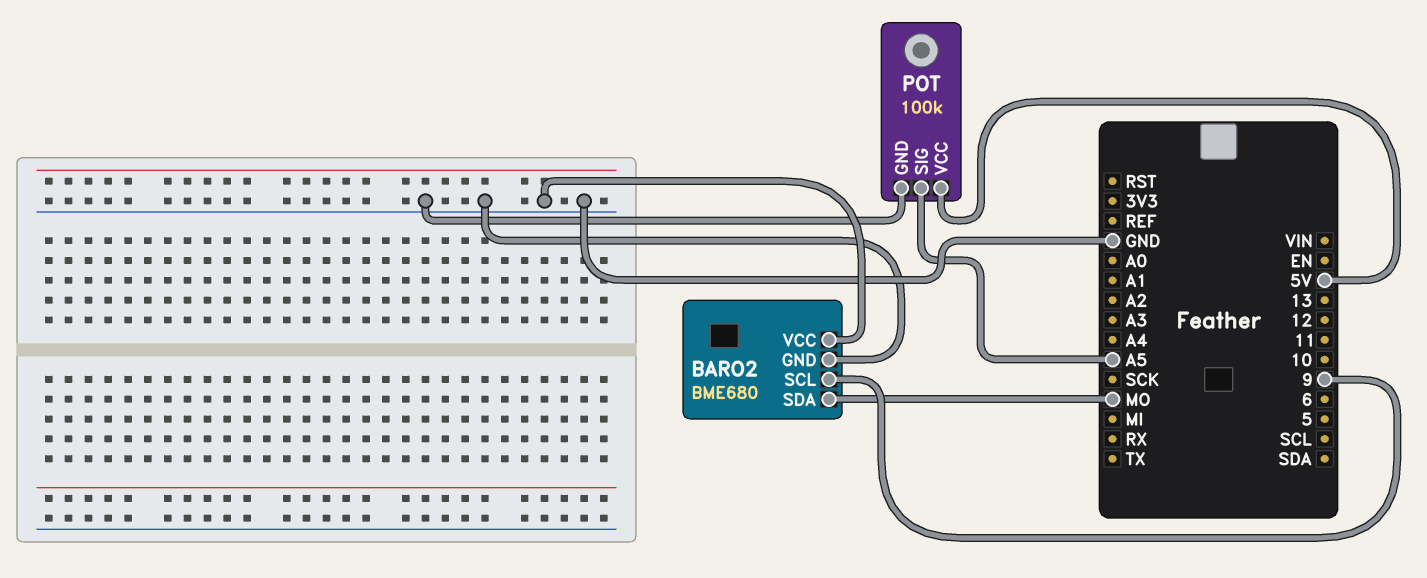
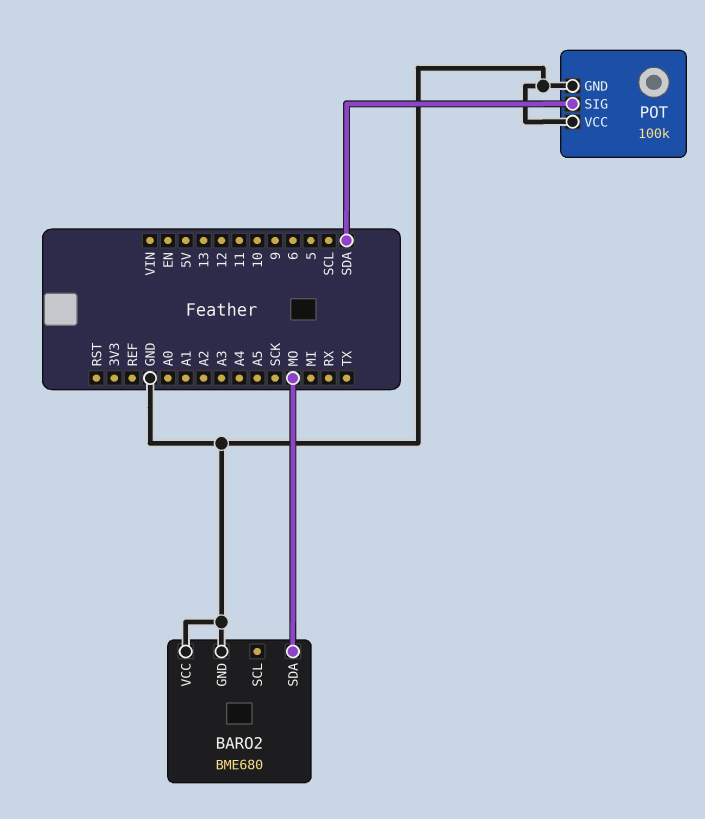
BARO2 pin SCL: 9 -> none
POT pin SIG: A5 -> SDA
POT pin VCC: 5V -> GND

